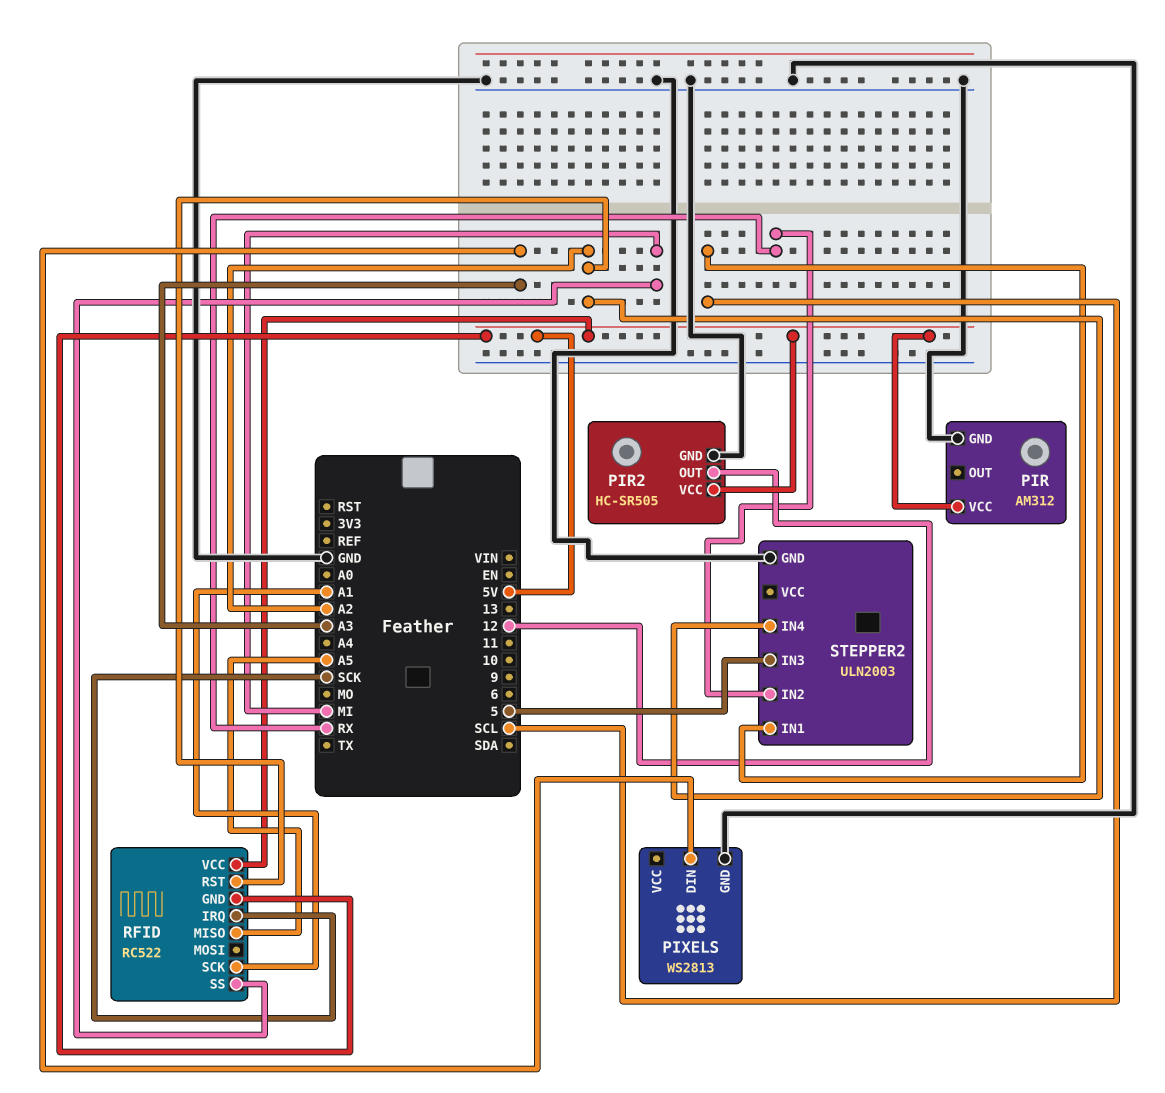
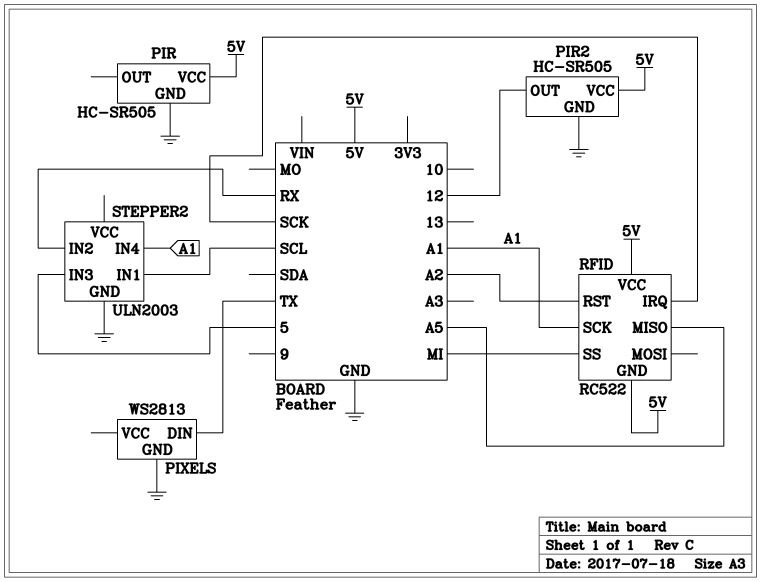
PIR: AM312 -> HC-SR505
PIXELS pin DIN: A3 -> TX
STEPPER2 pin IN4: A2 -> A1

